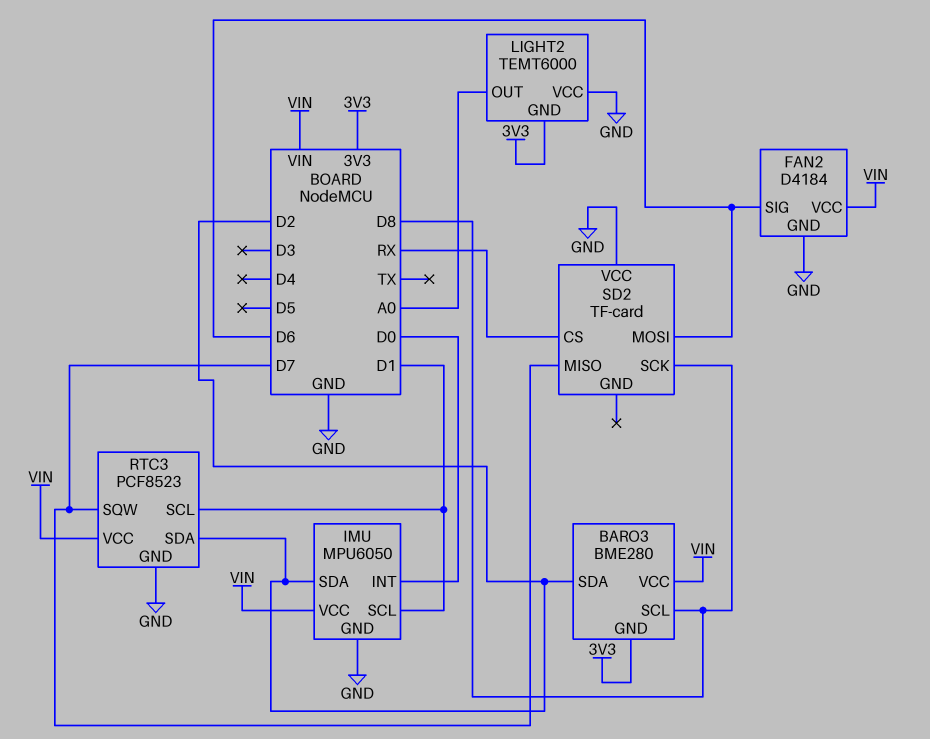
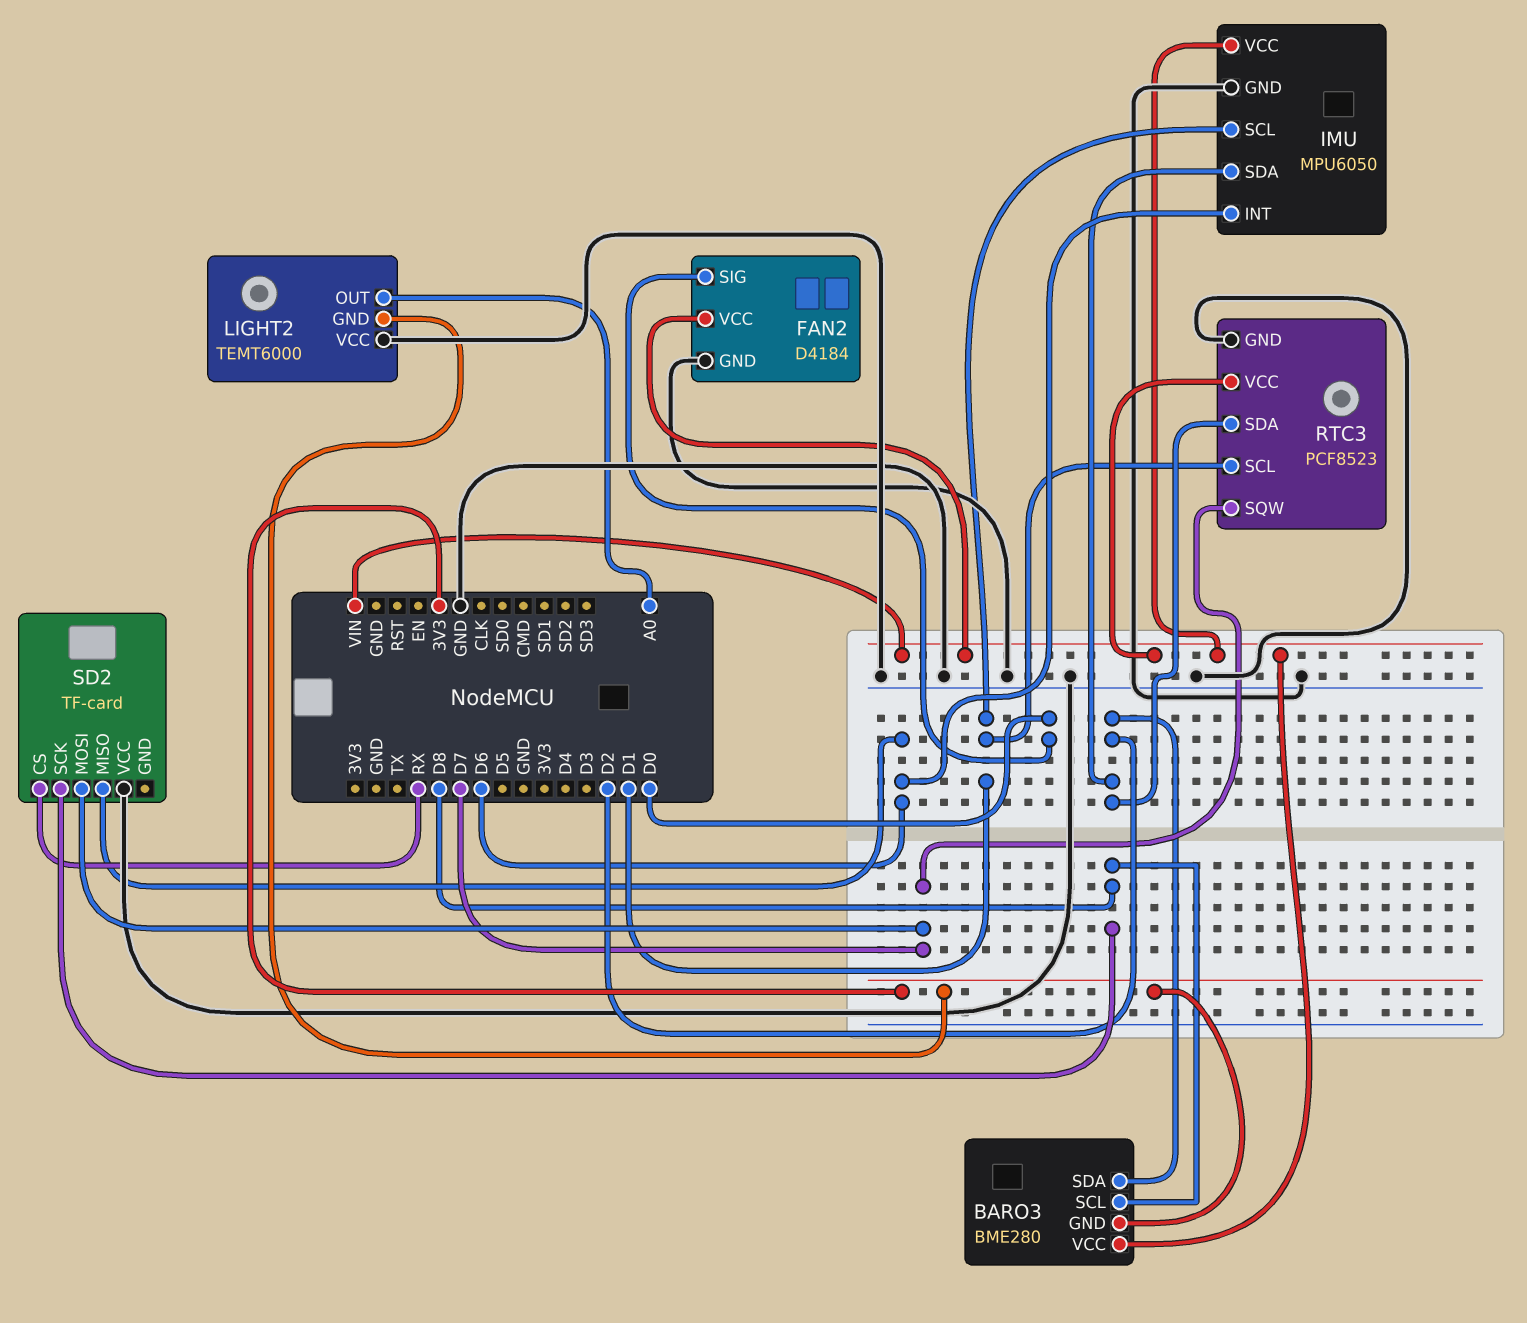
FAN2 pin SIG: D6 -> D0
IMU pin INT: D0 -> D6
SD2 pin MISO: D7 -> D6
SD2 pin MOSI: D6 -> D7

